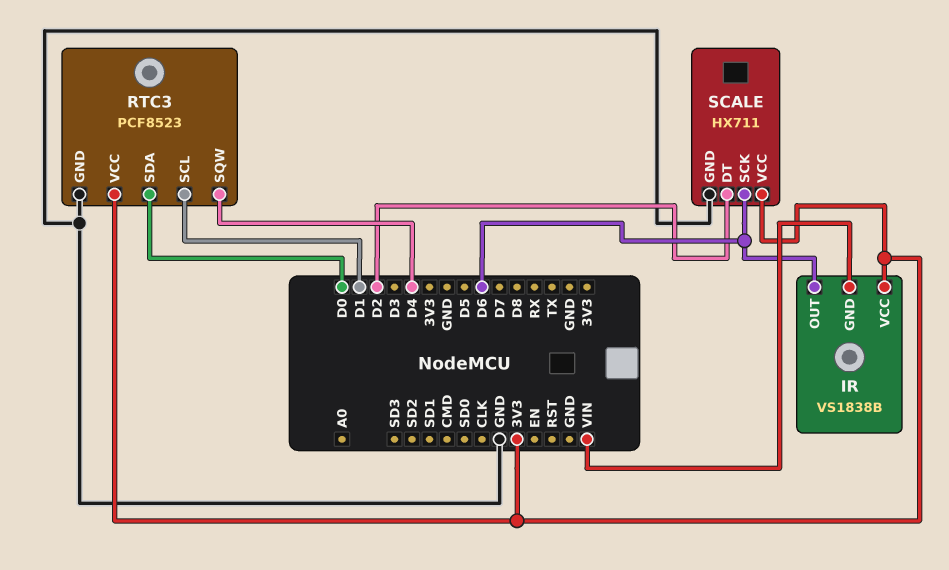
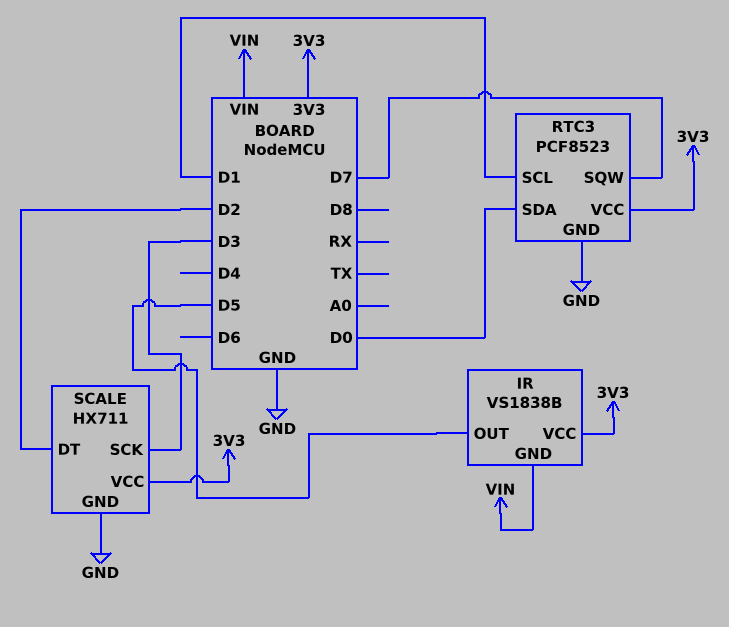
IR pin OUT: D6 -> D5
RTC3 pin SQW: D4 -> D7
SCALE pin SCK: D6 -> D3

